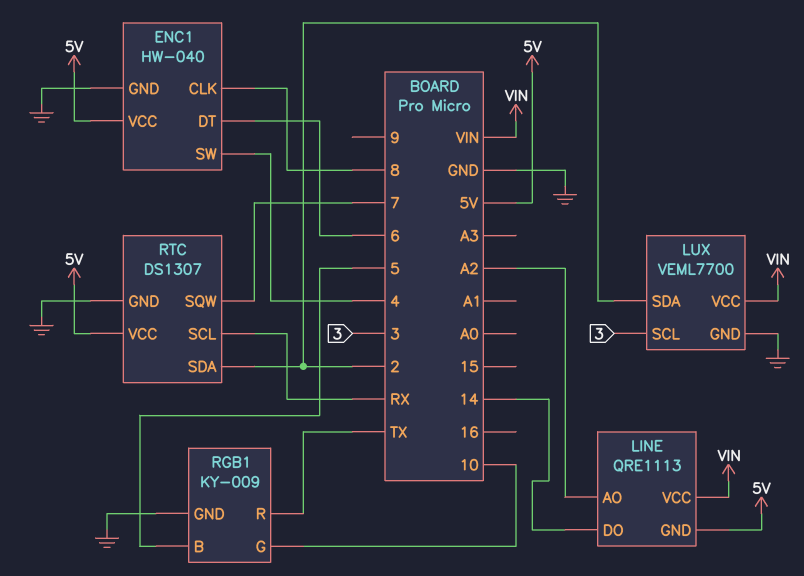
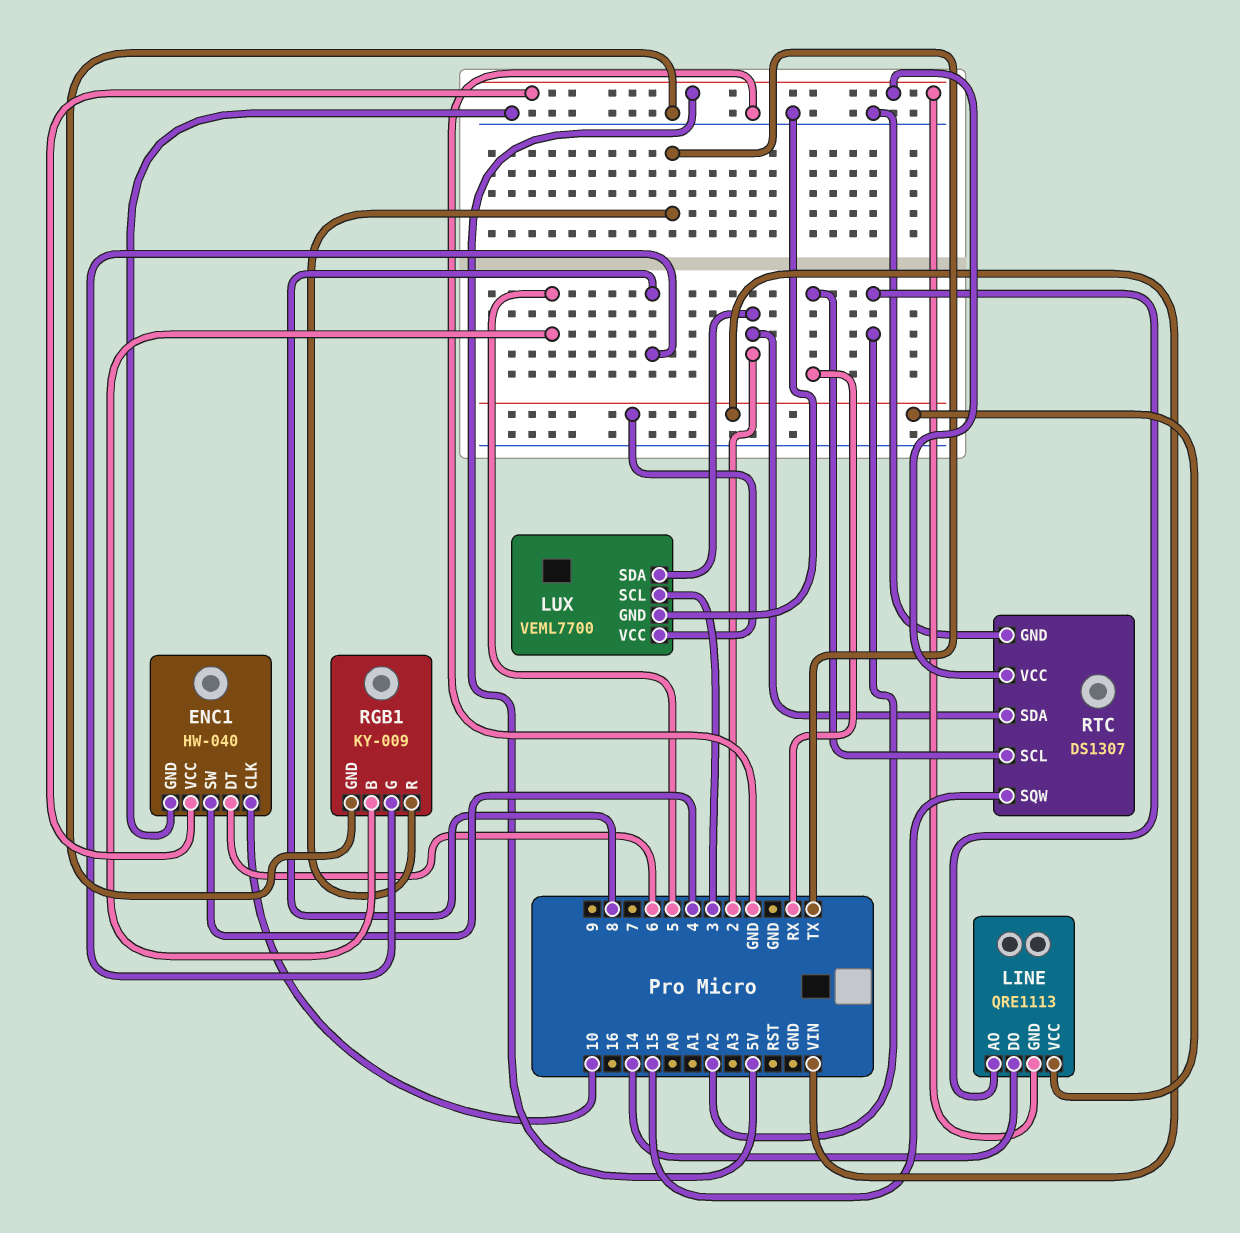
ENC1 pin CLK: 8 -> 10
RGB1 pin G: 10 -> 8
RTC pin SQW: 7 -> 15

